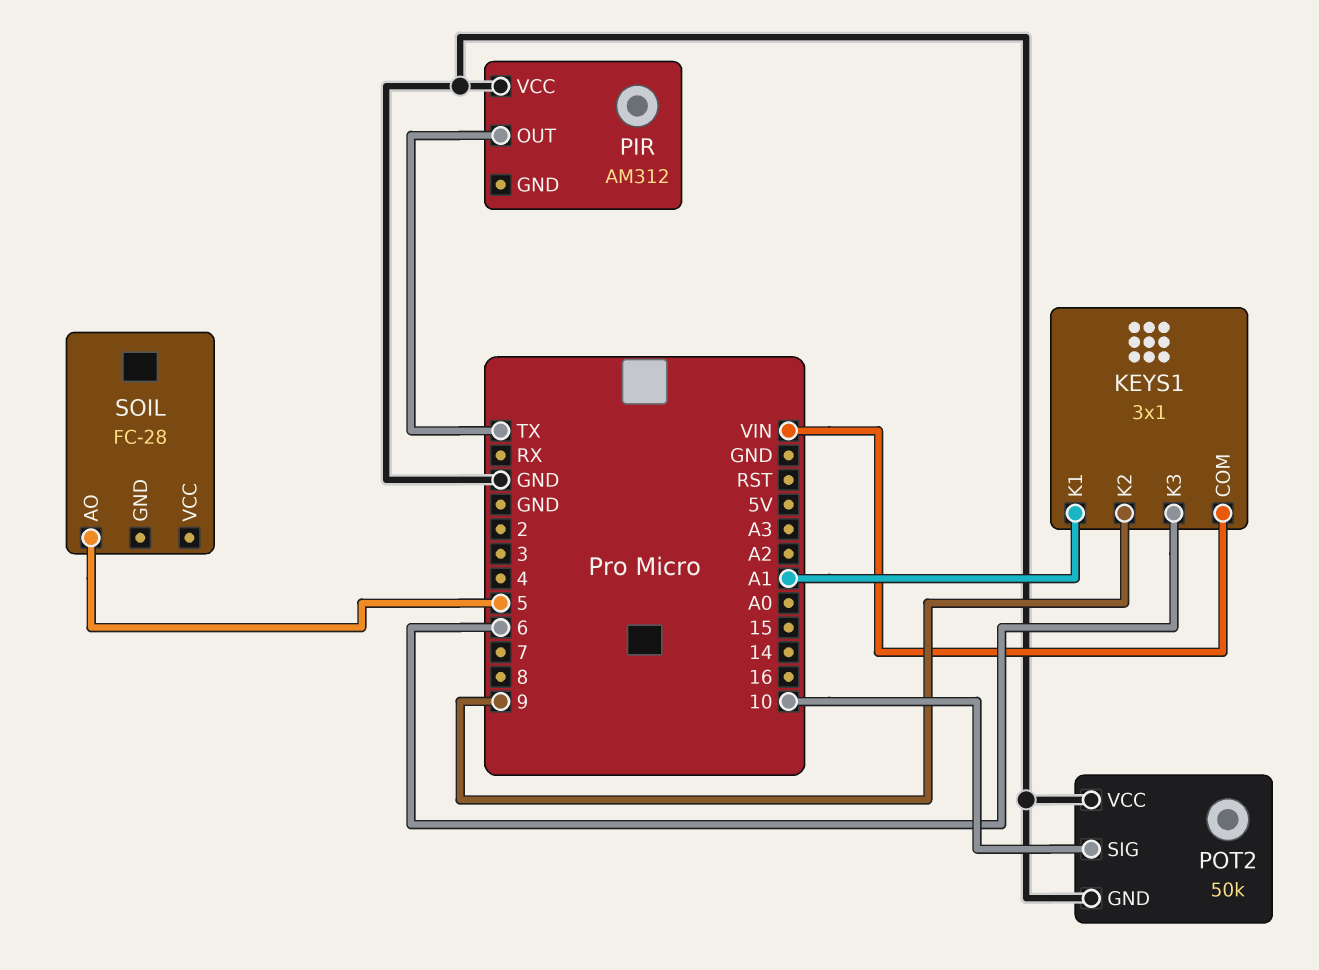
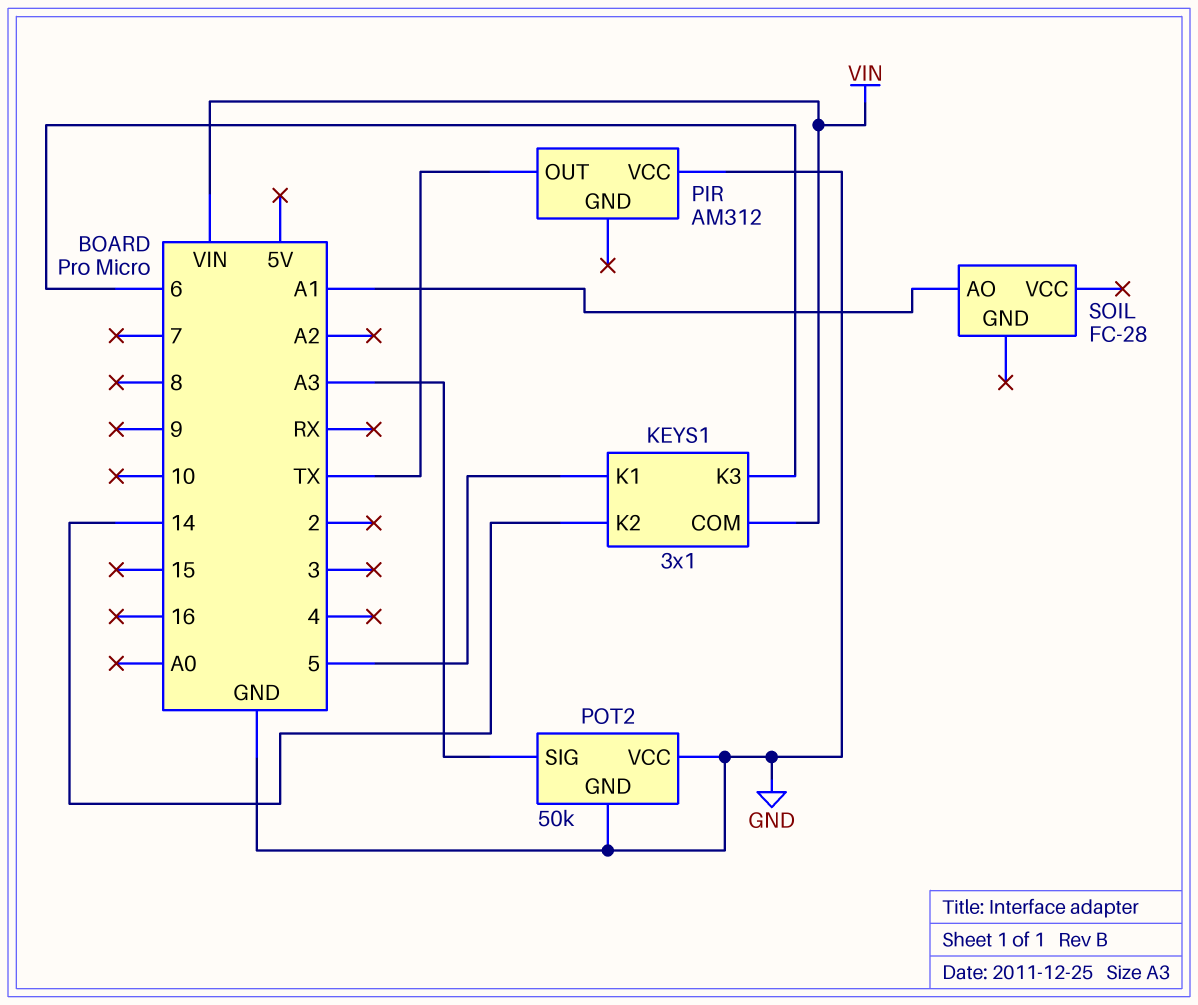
KEYS1 pin K1: A1 -> 5
KEYS1 pin K2: 9 -> 14
POT2 pin SIG: 10 -> A3
SOIL pin AO: 5 -> A1

